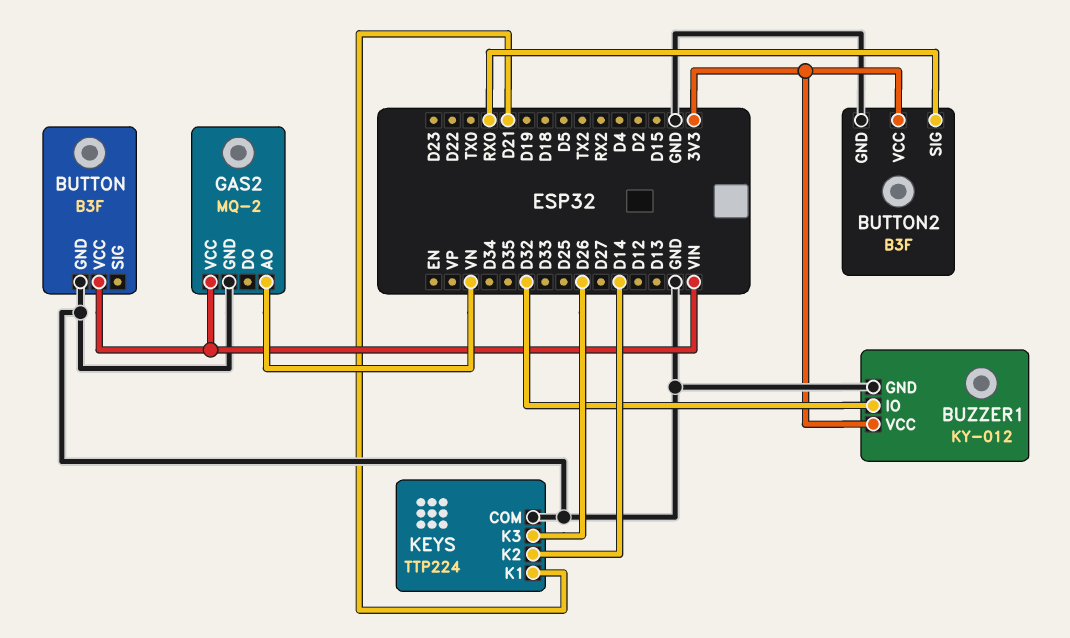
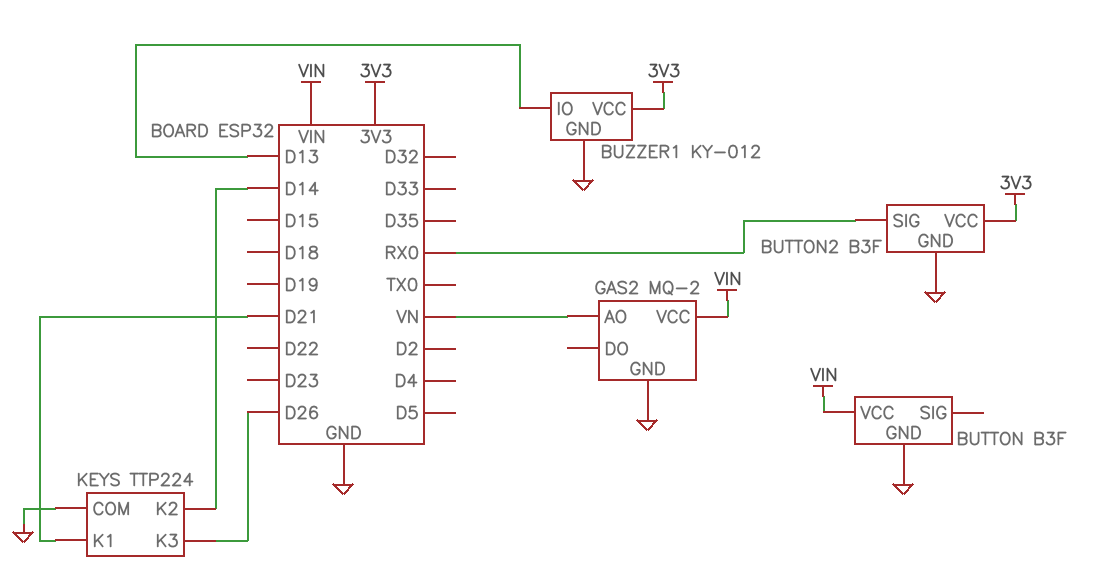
BUZZER1 pin IO: D32 -> D13

